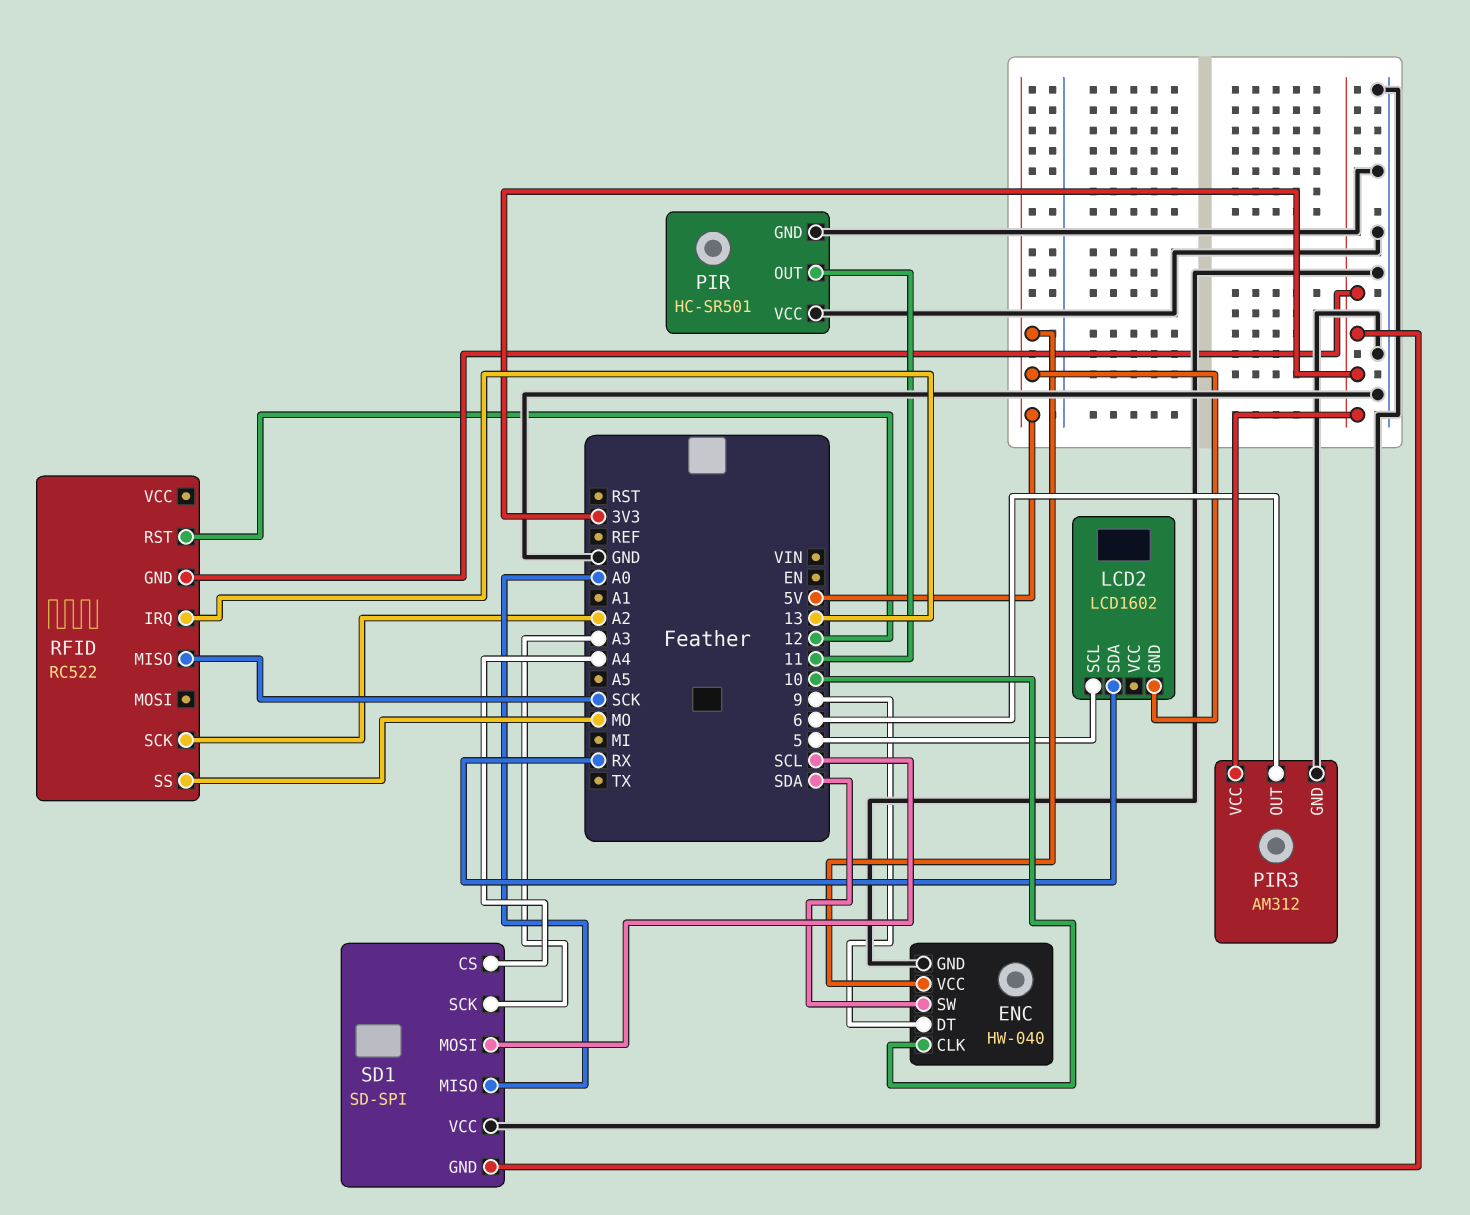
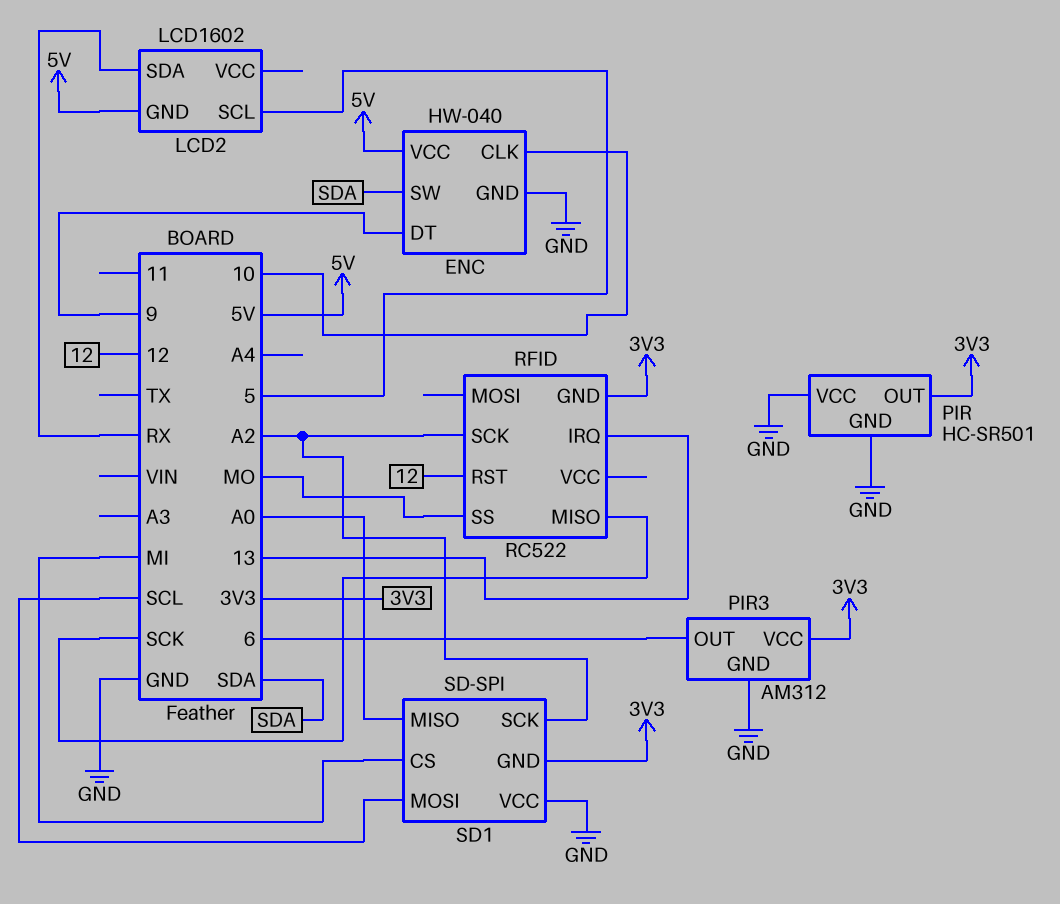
PIR pin OUT: 11 -> 3V3
SD1 pin CS: A4 -> MI
SD1 pin SCK: A3 -> A2

